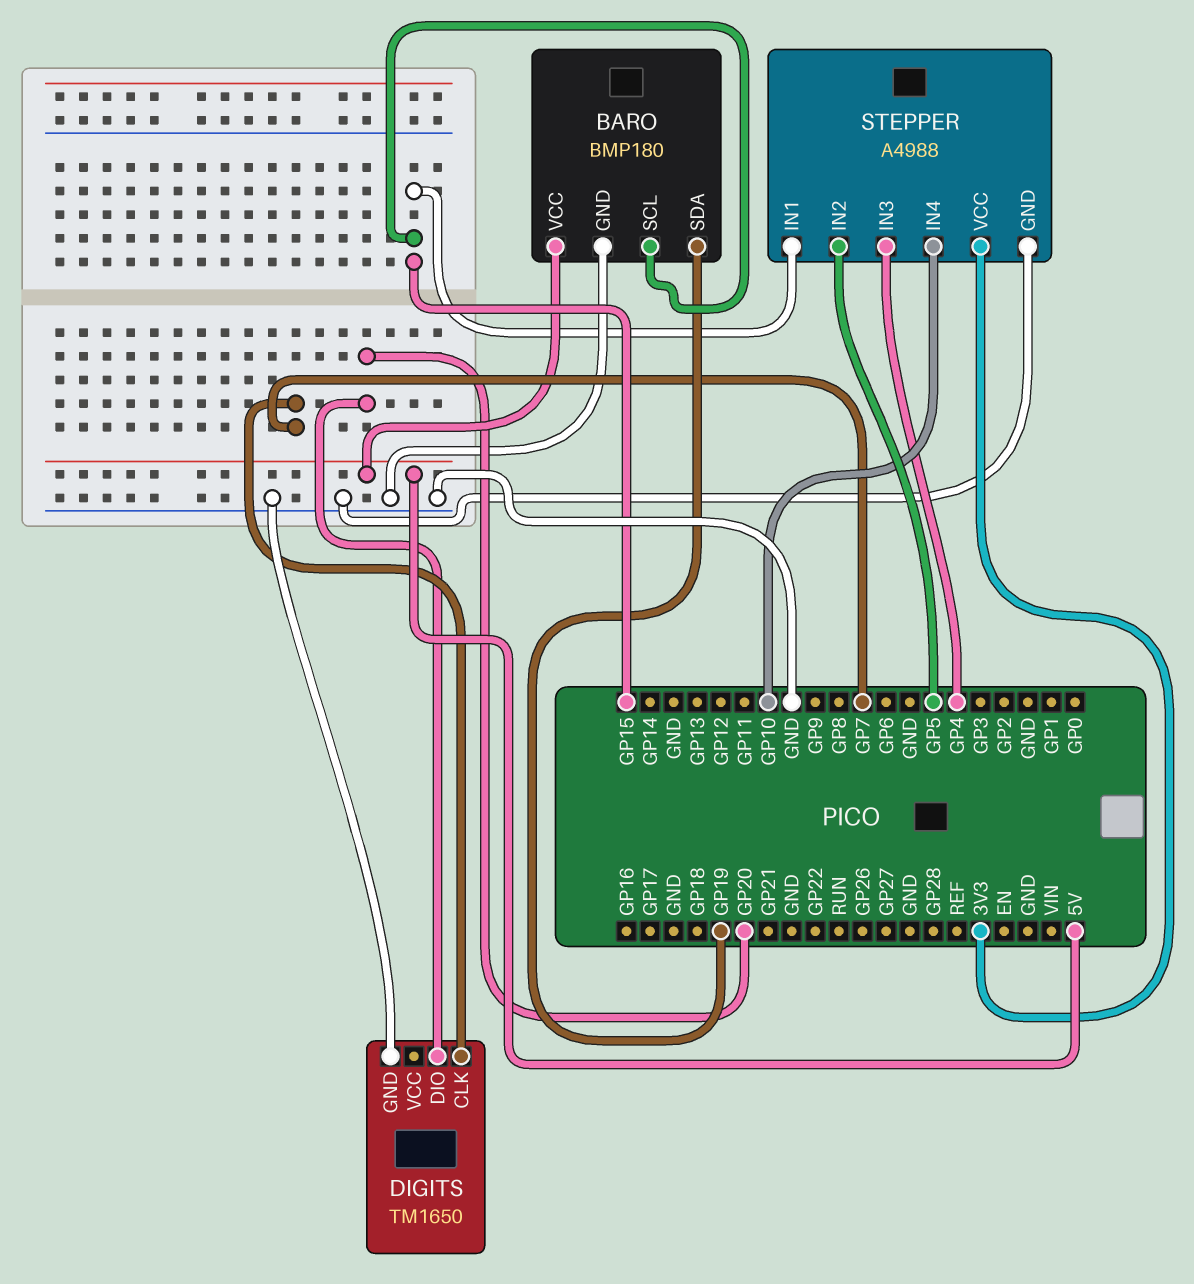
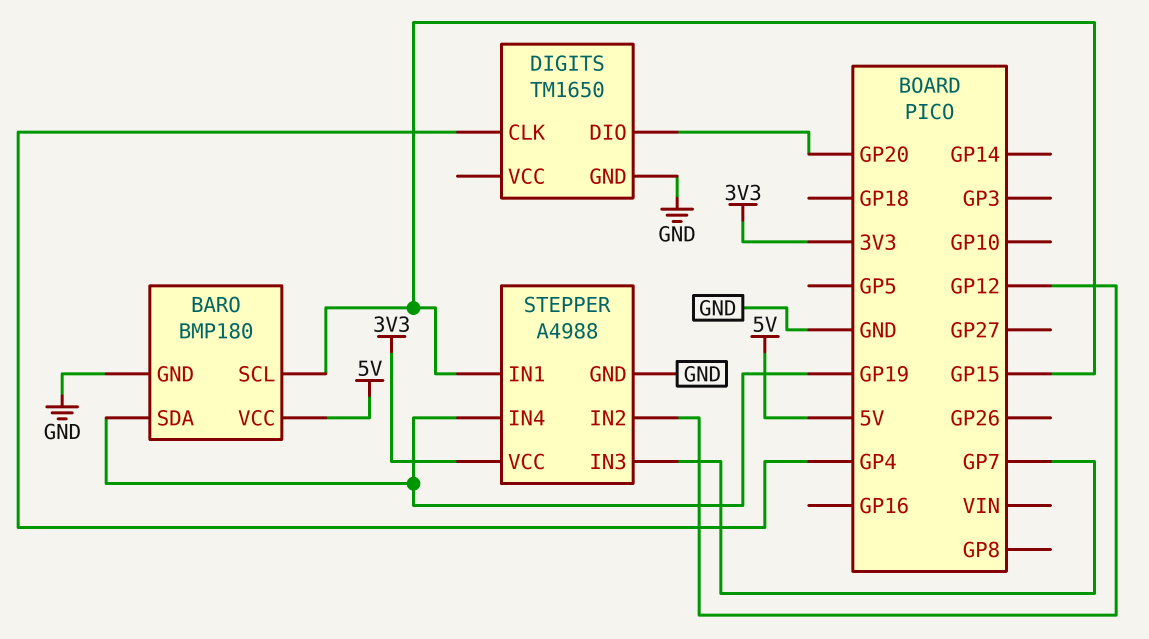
DIGITS pin CLK: GP7 -> GP4
STEPPER pin IN2: GP5 -> GP12
STEPPER pin IN3: GP4 -> GP7
STEPPER pin IN4: GP10 -> GP19

